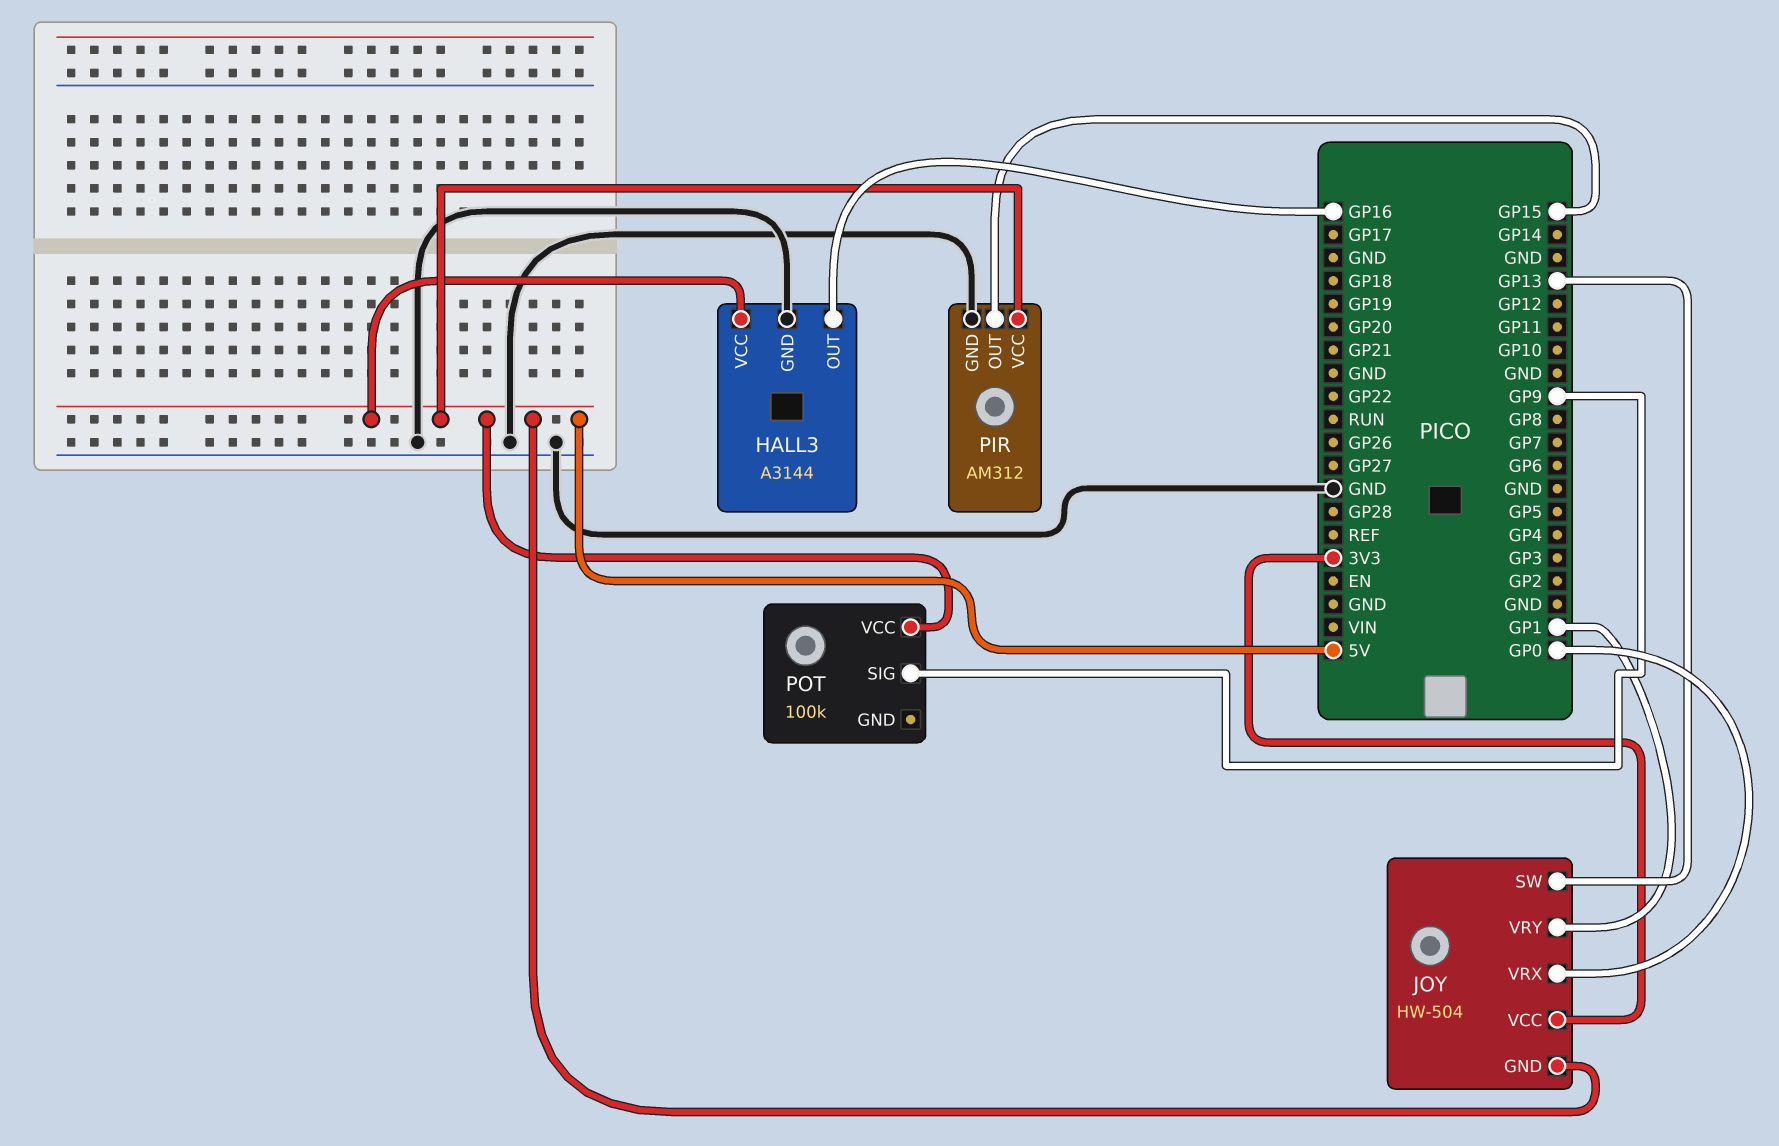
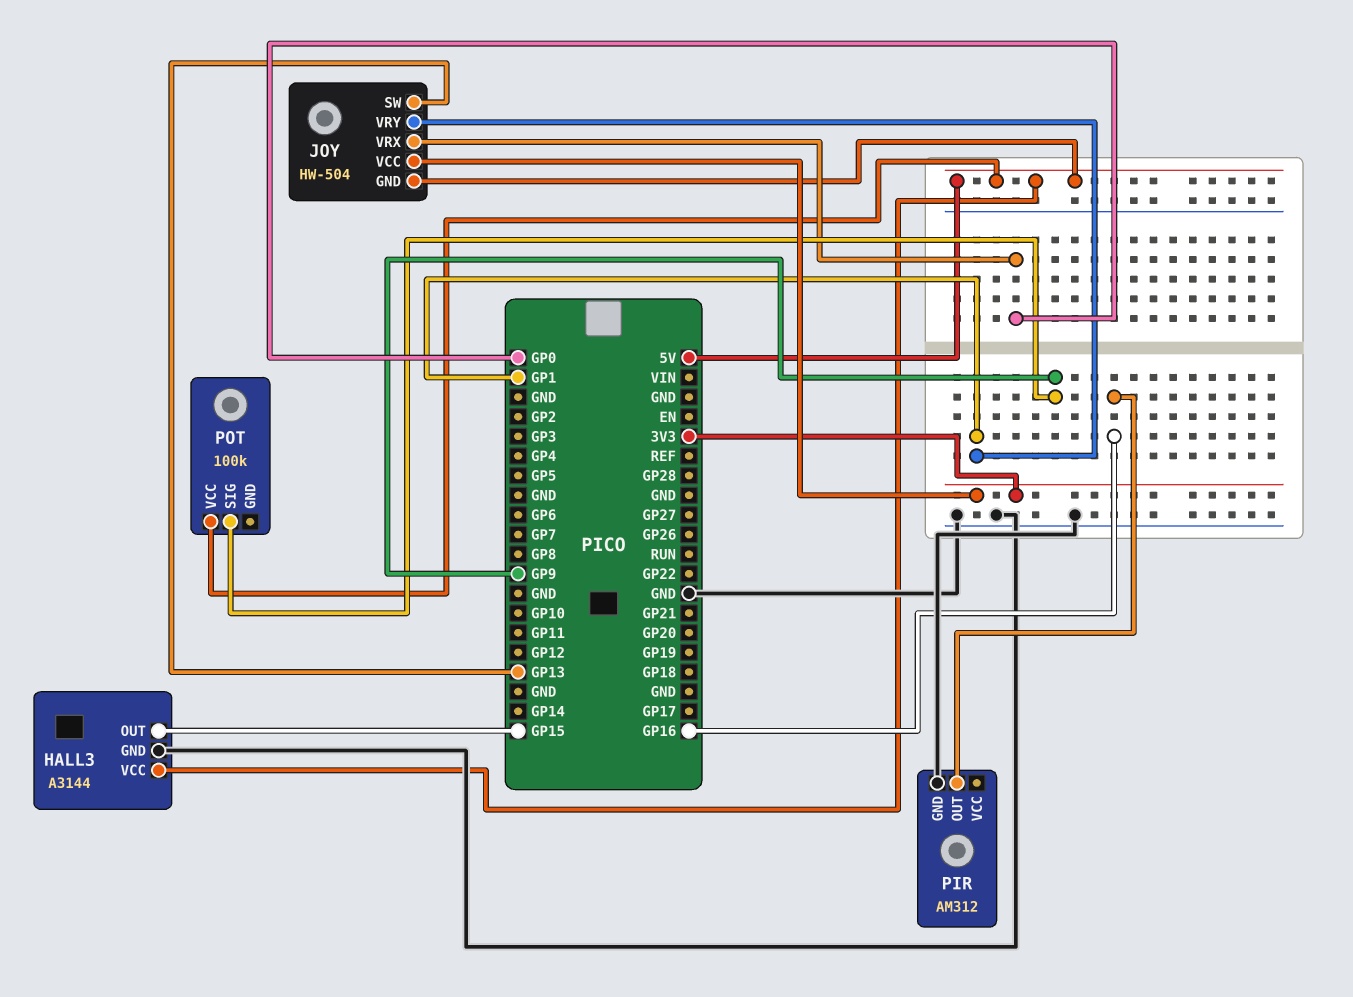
HALL3 pin OUT: GP16 -> GP15
PIR pin OUT: GP15 -> GP16
PIR pin VCC: 5V -> none

